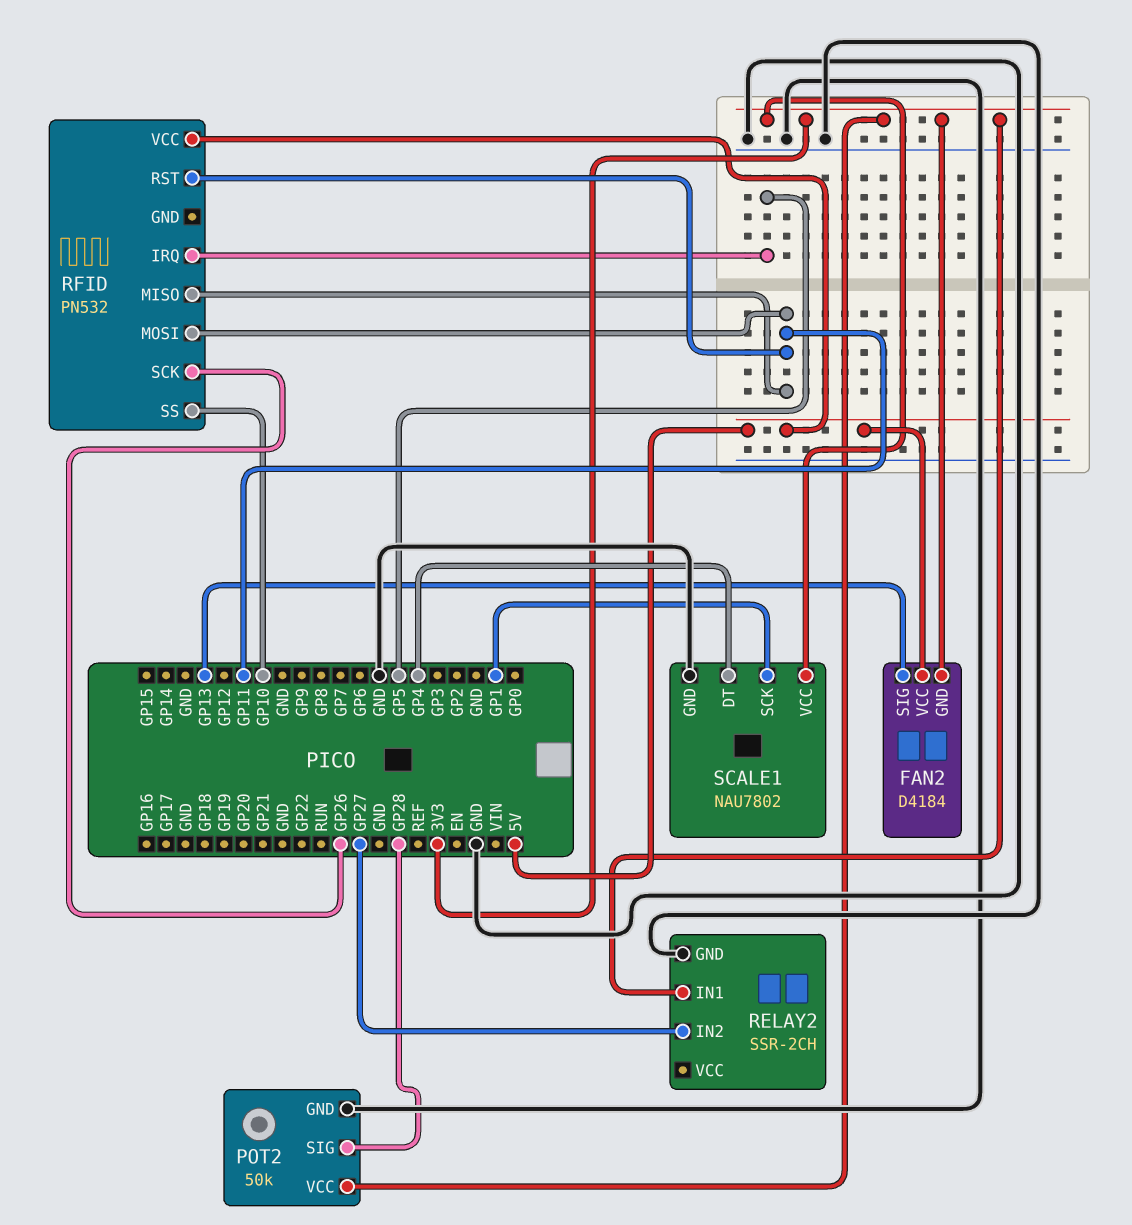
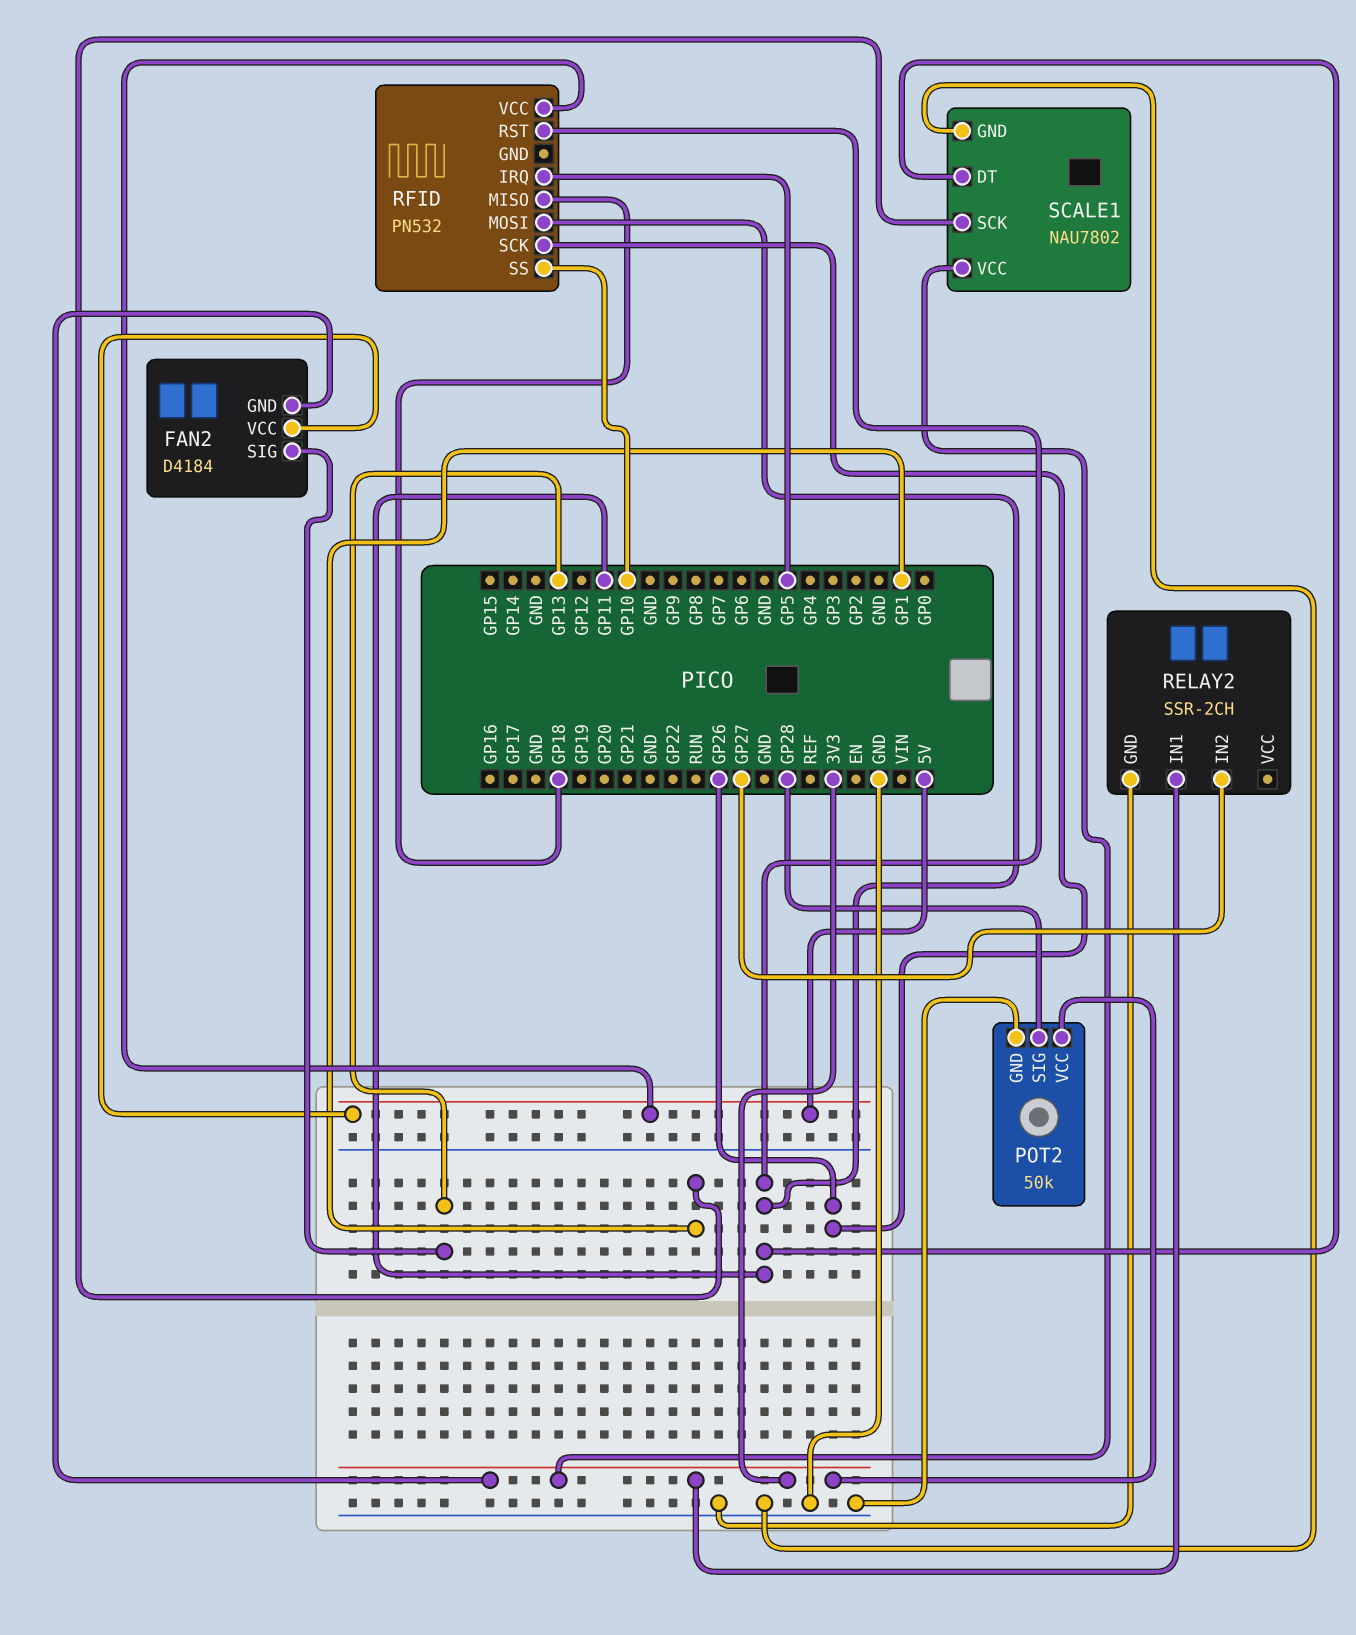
RFID pin MISO: GP11 -> GP18
SCALE1 pin DT: GP4 -> GP11

